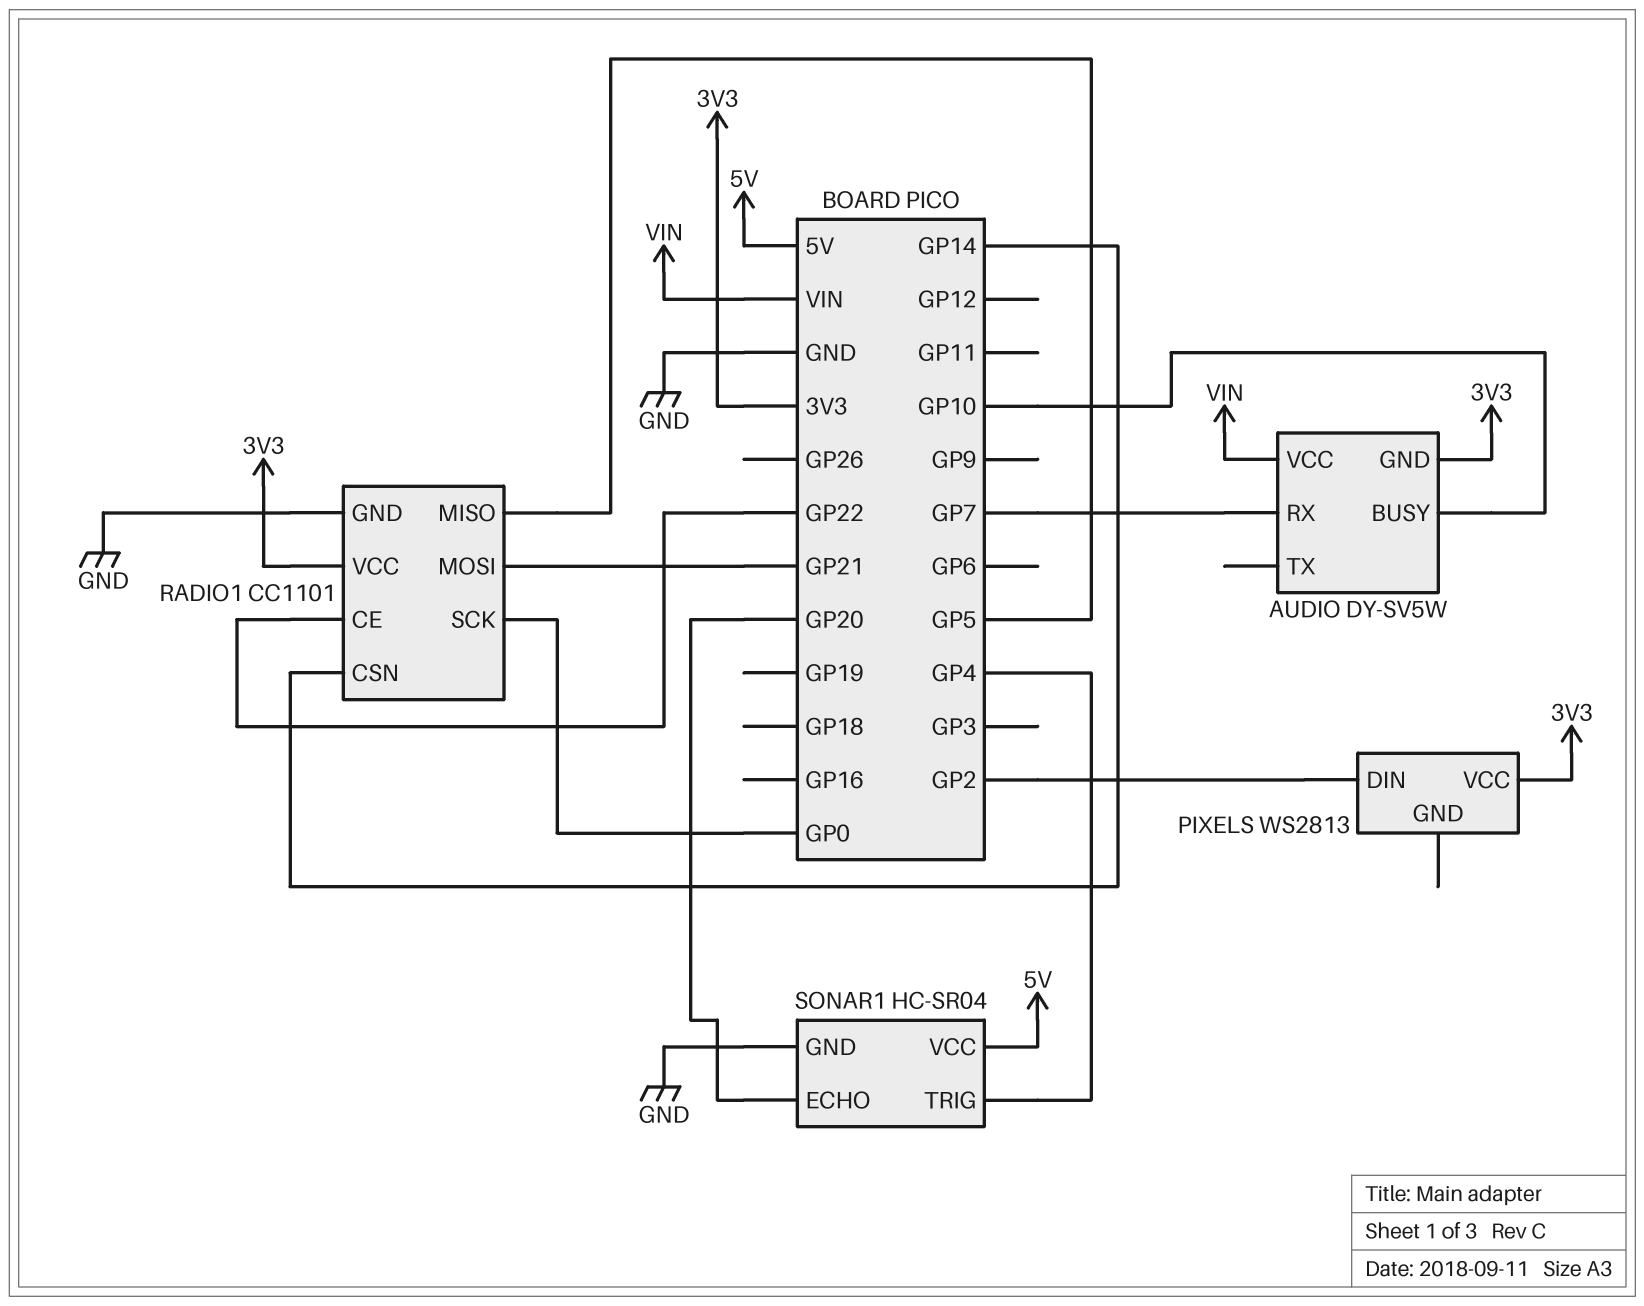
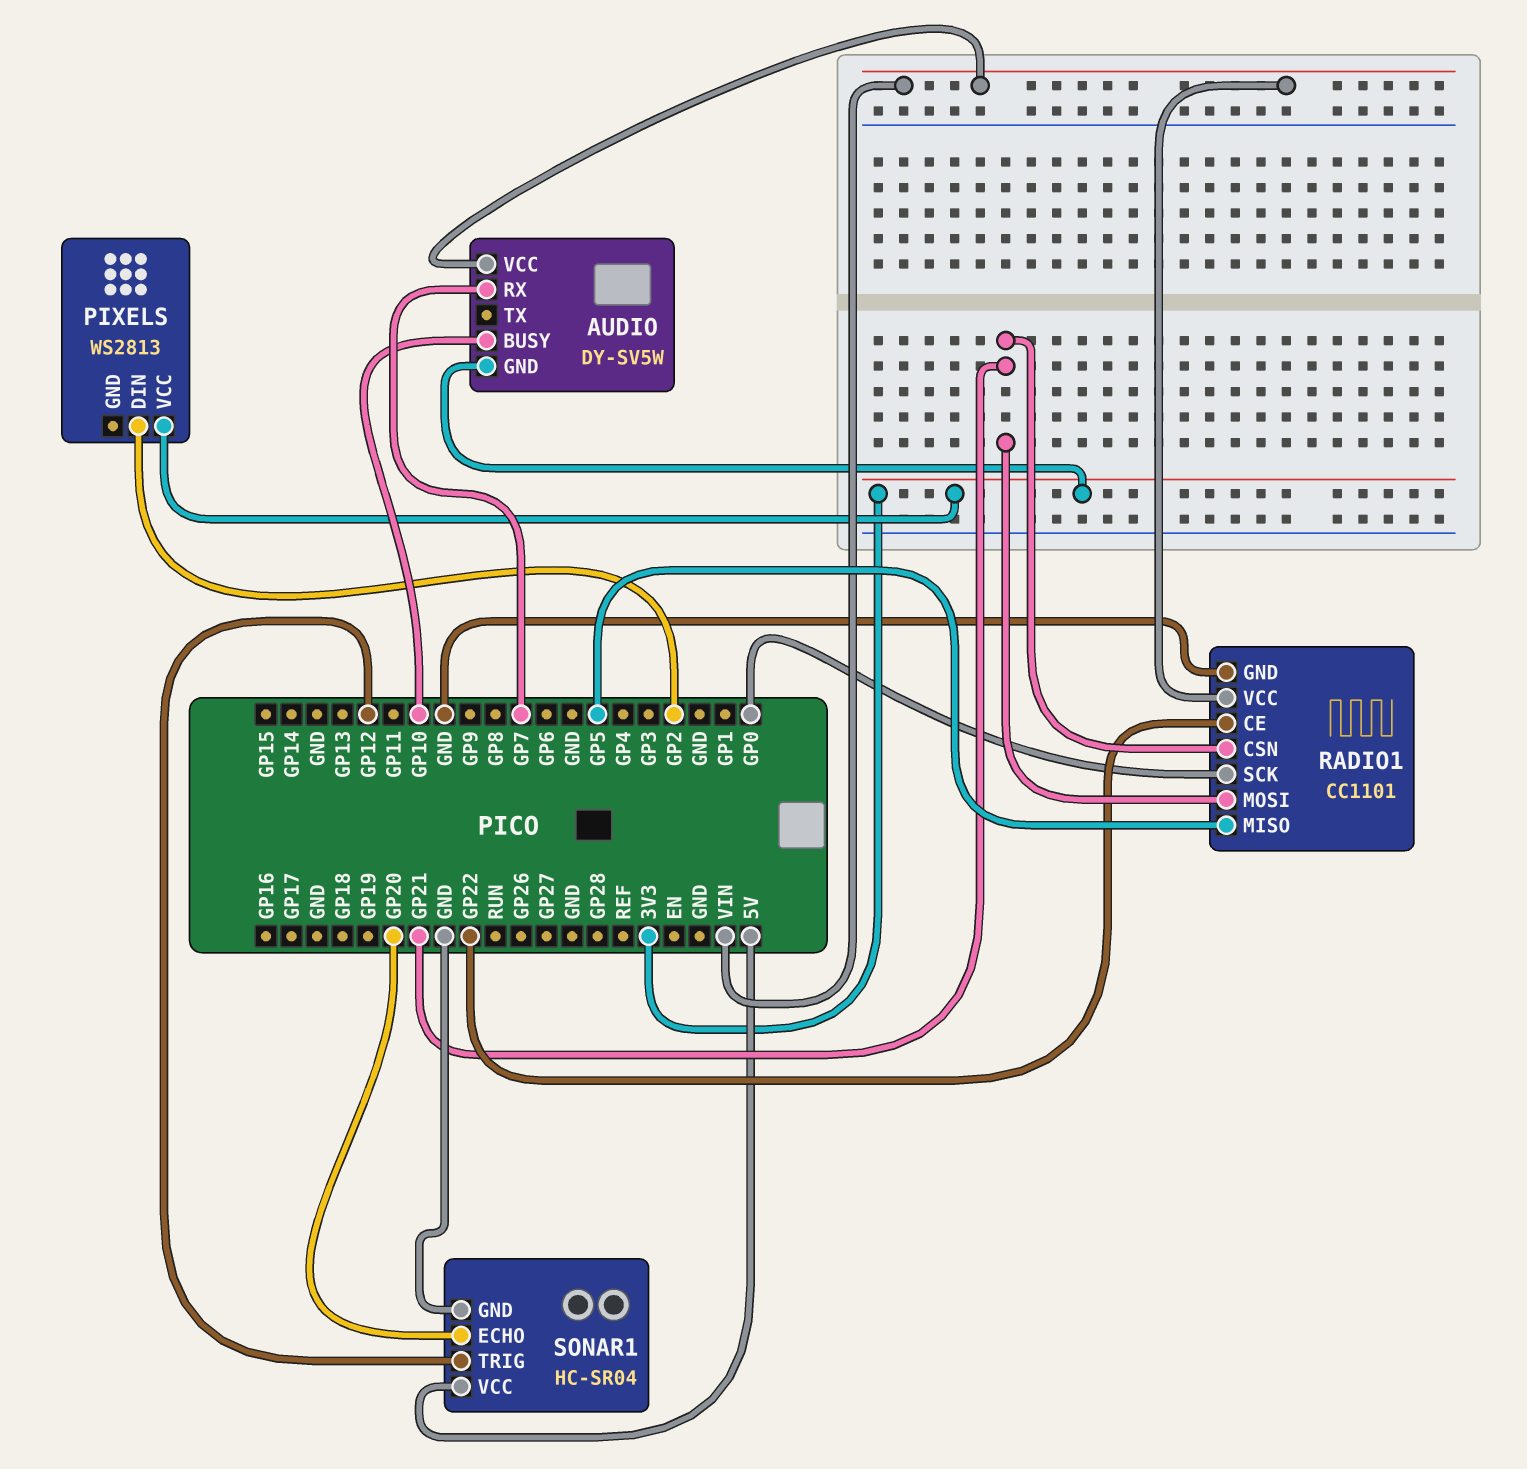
RADIO1 pin CSN: GP14 -> GP21
RADIO1 pin VCC: 3V3 -> VIN
SONAR1 pin TRIG: GP4 -> GP12

